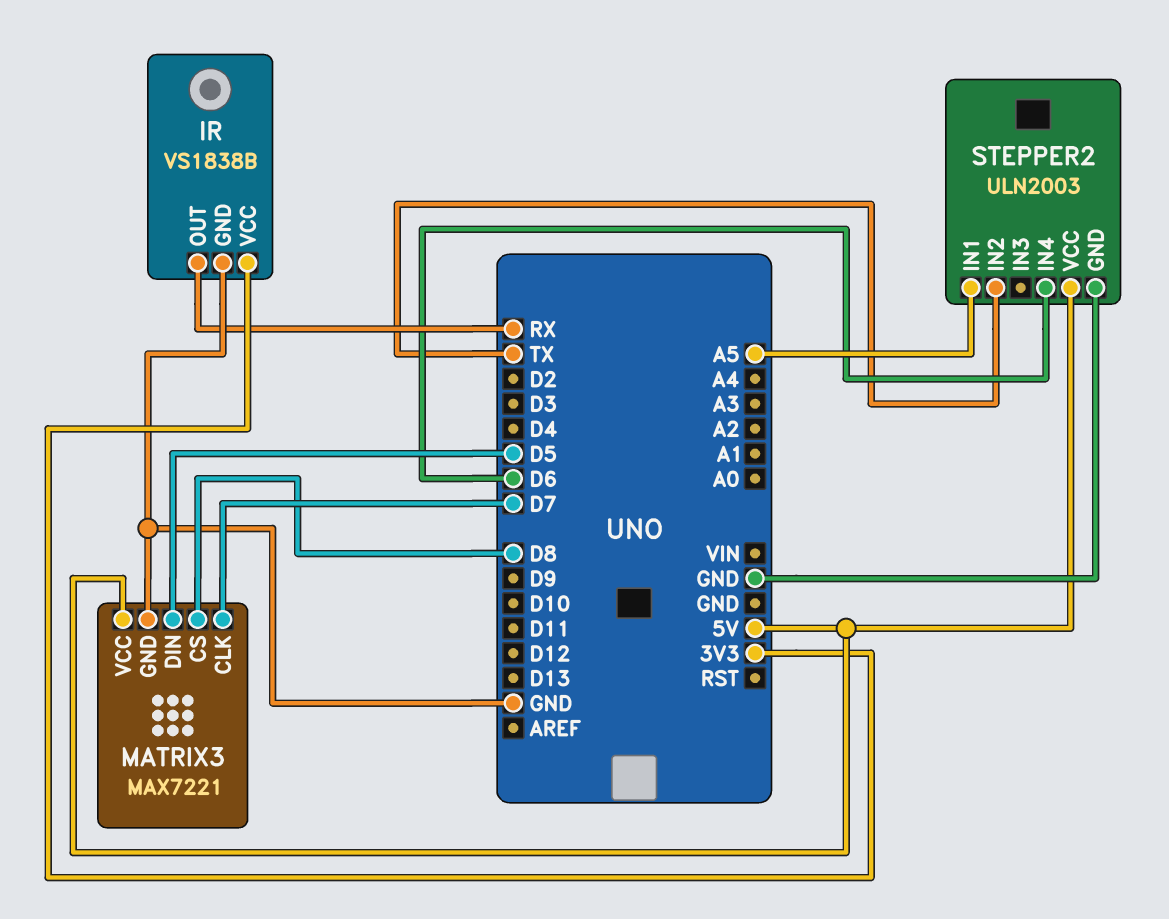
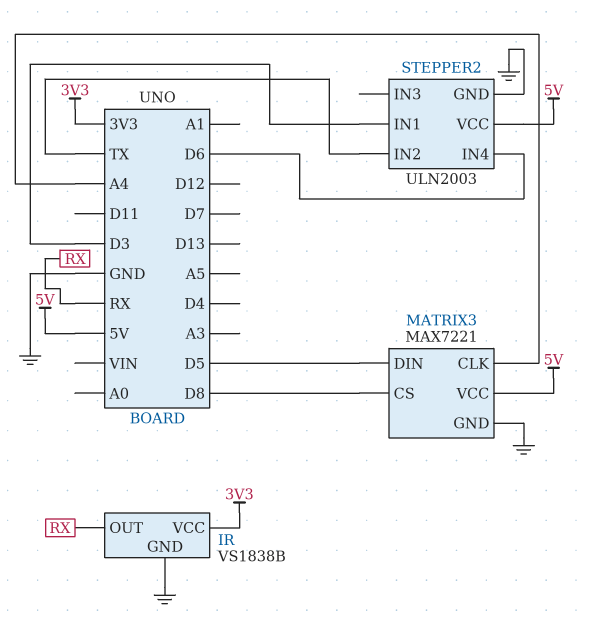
MATRIX3 pin CLK: D7 -> A4
STEPPER2 pin IN1: A5 -> D3

